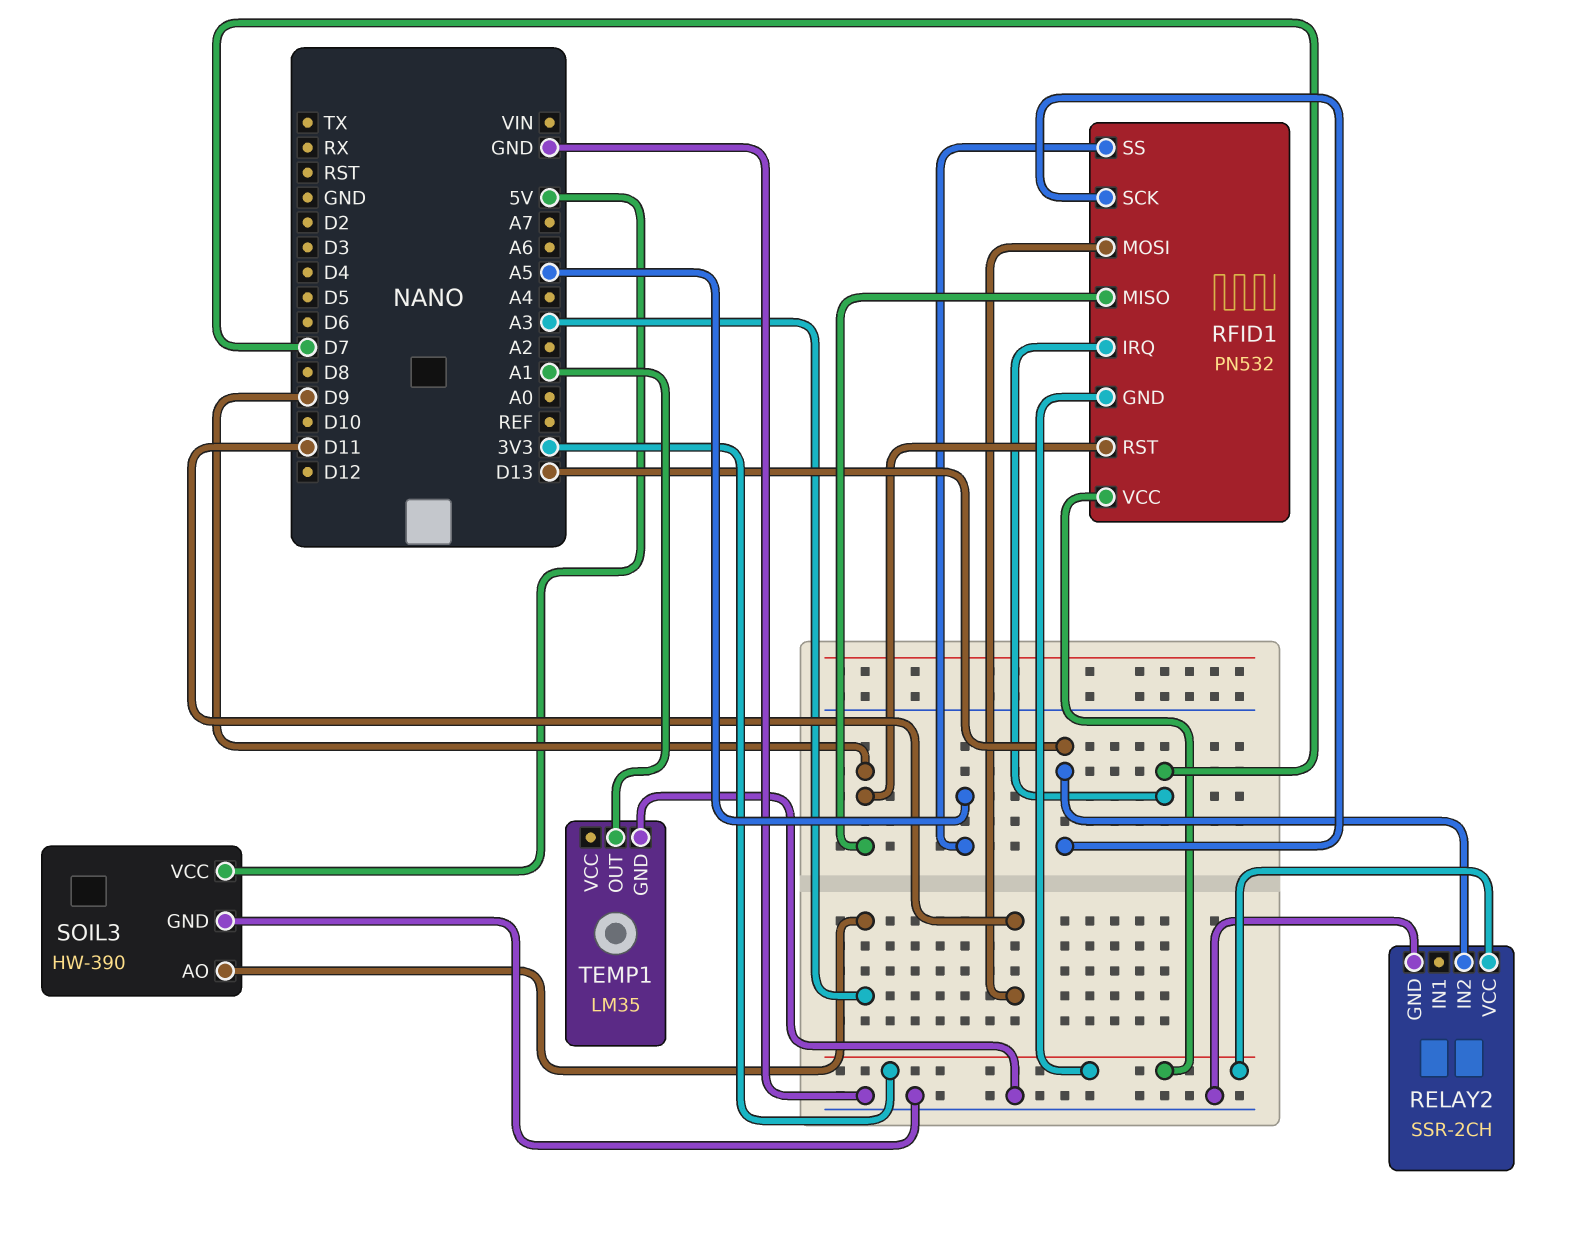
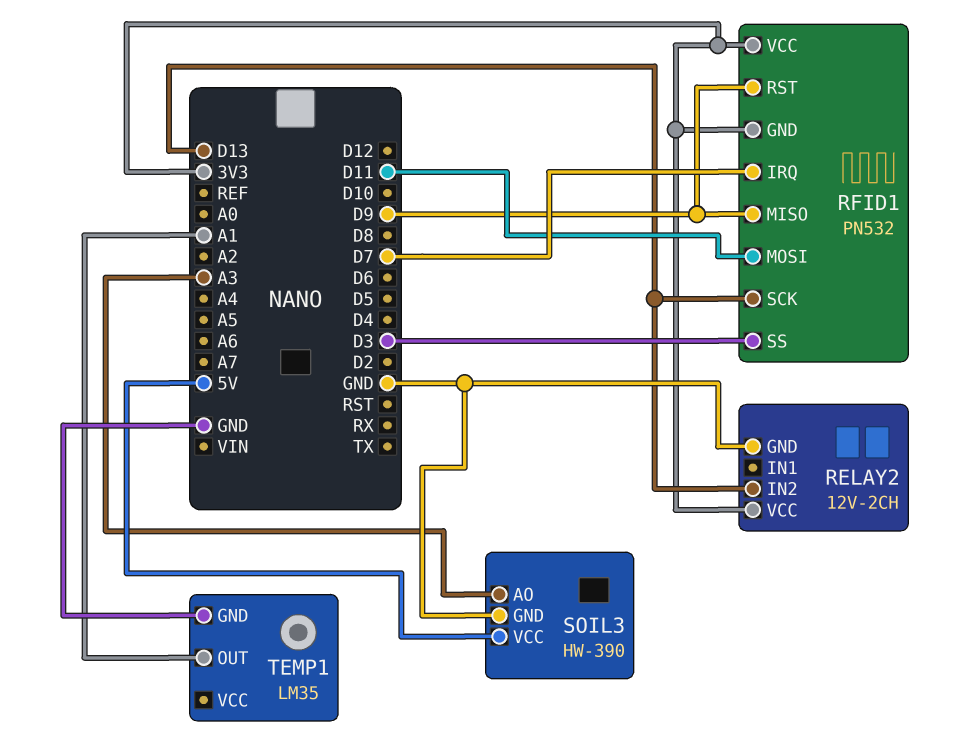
RELAY2: SSR-2CH -> 12V-2CH
RFID1 pin SS: A5 -> D3

